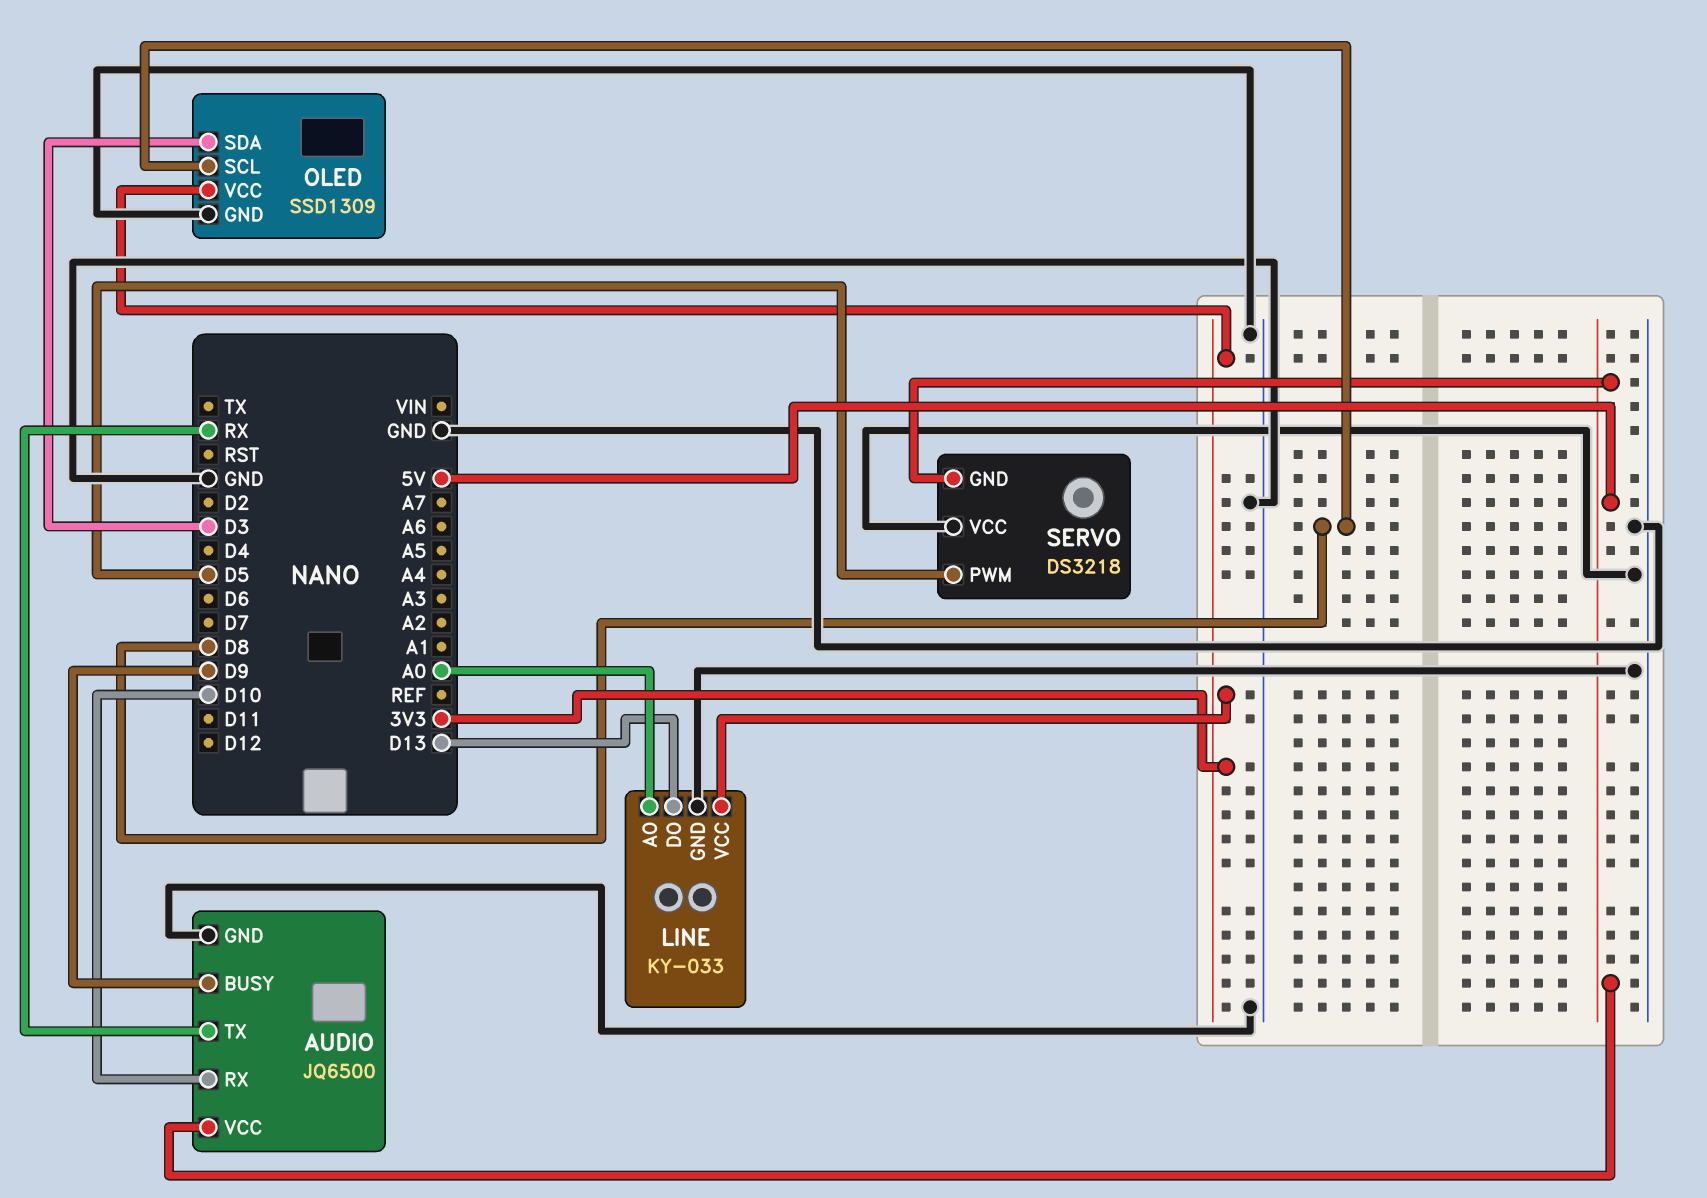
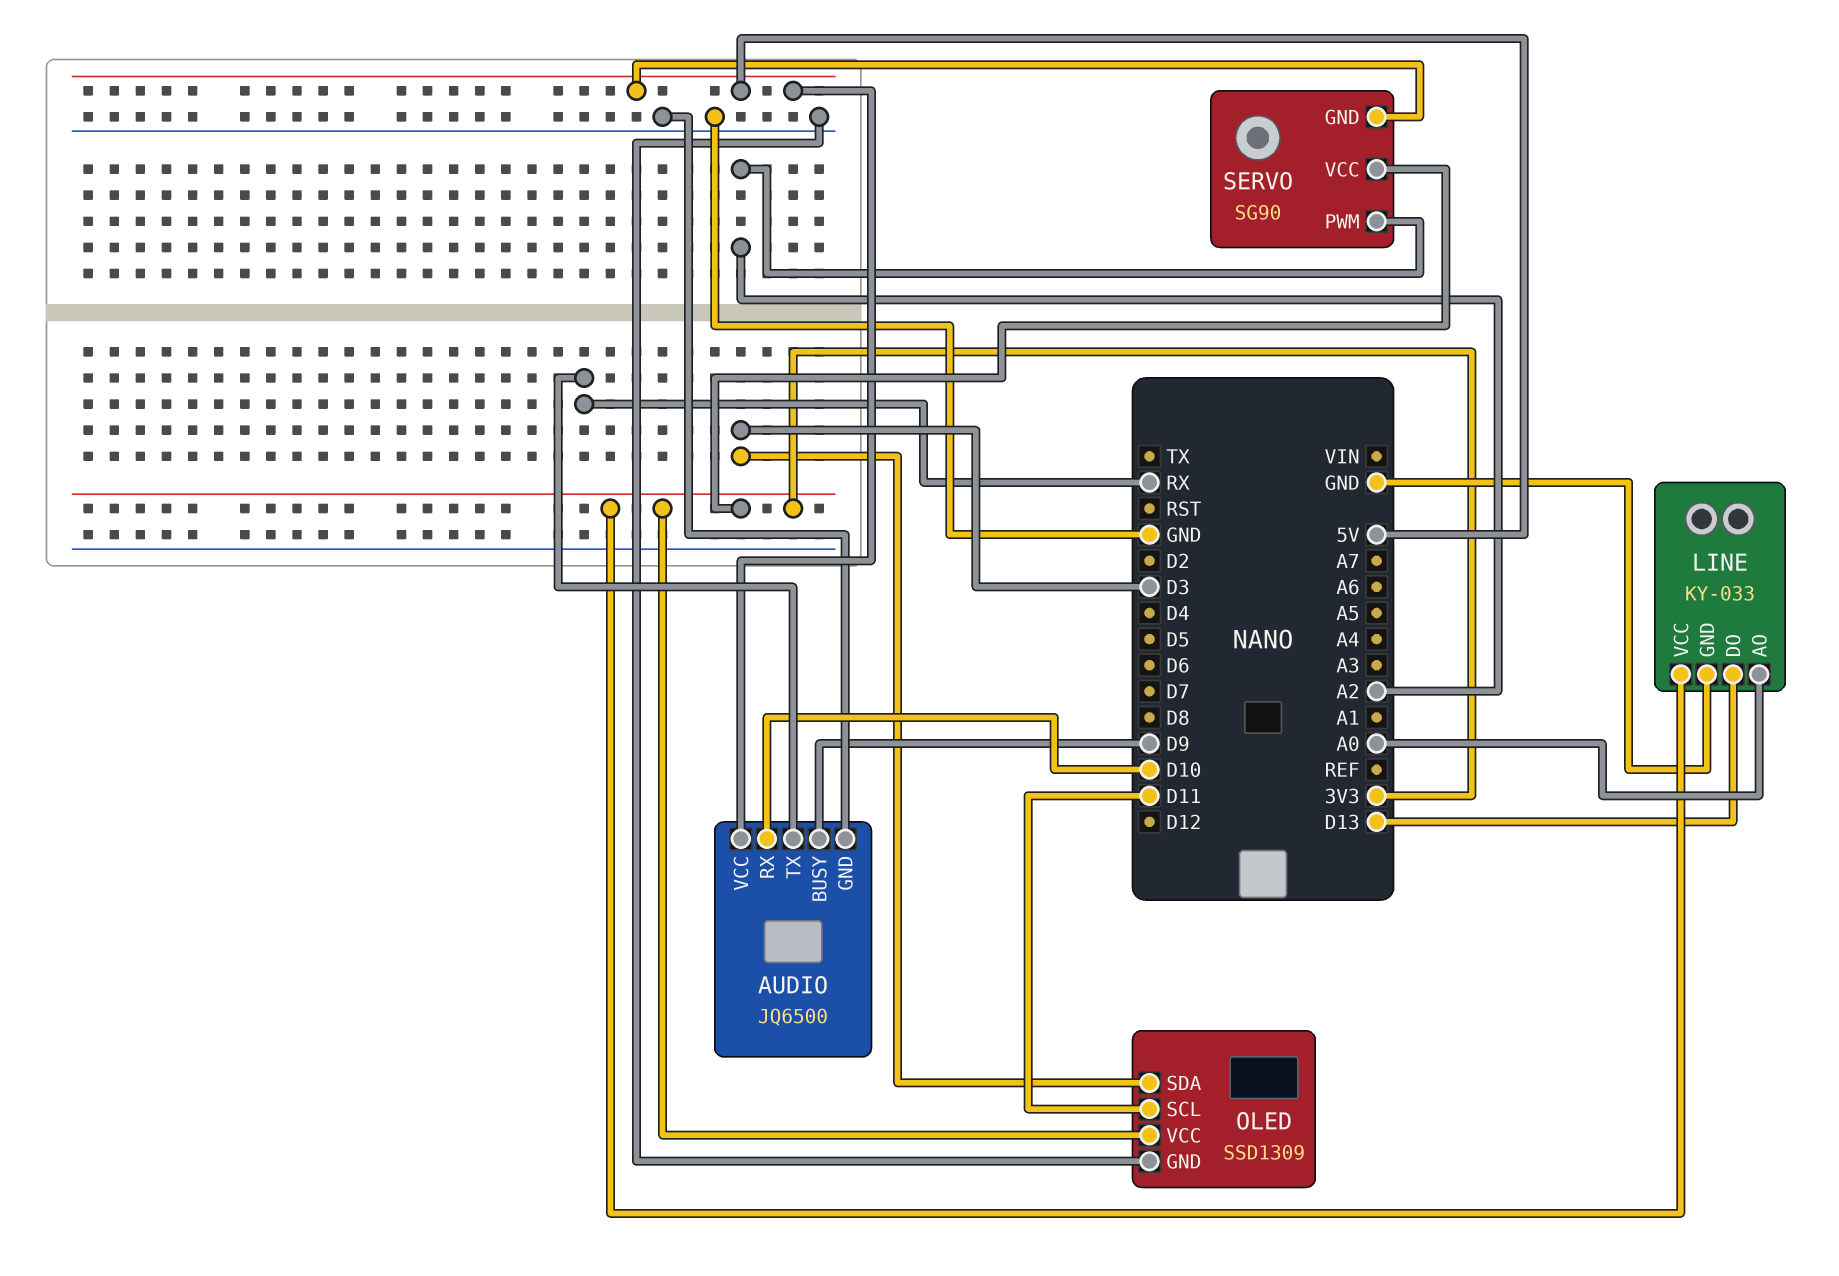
OLED pin SCL: D8 -> D11
SERVO: DS3218 -> SG90
SERVO pin PWM: D5 -> A2
SERVO pin VCC: GND -> 3V3

